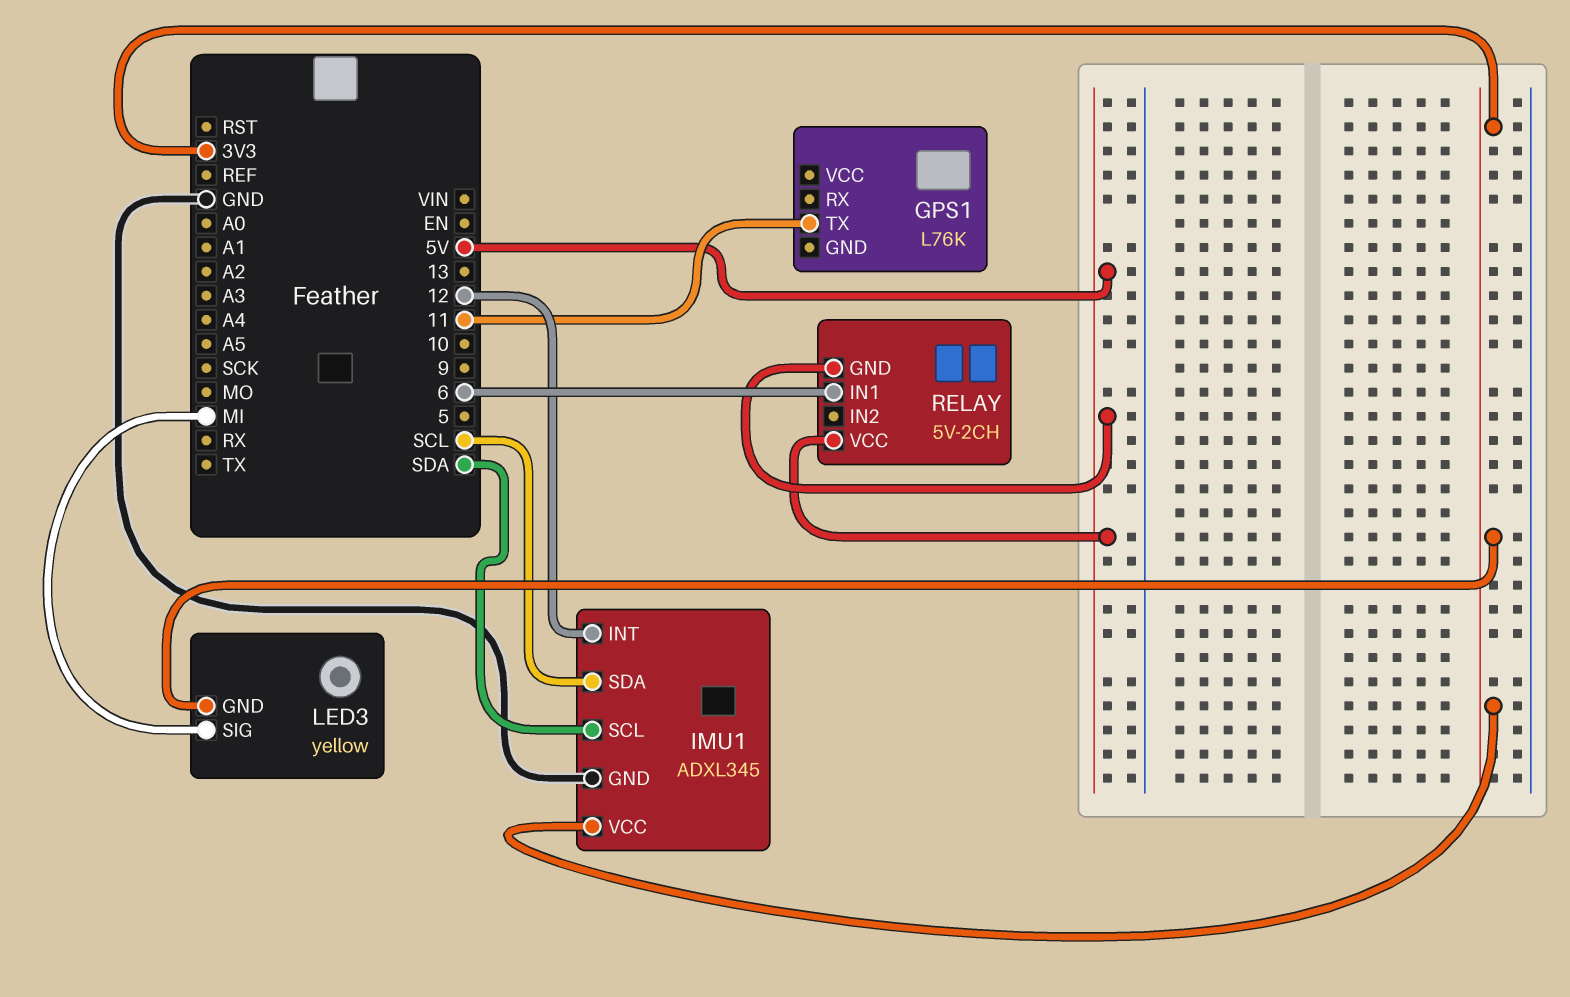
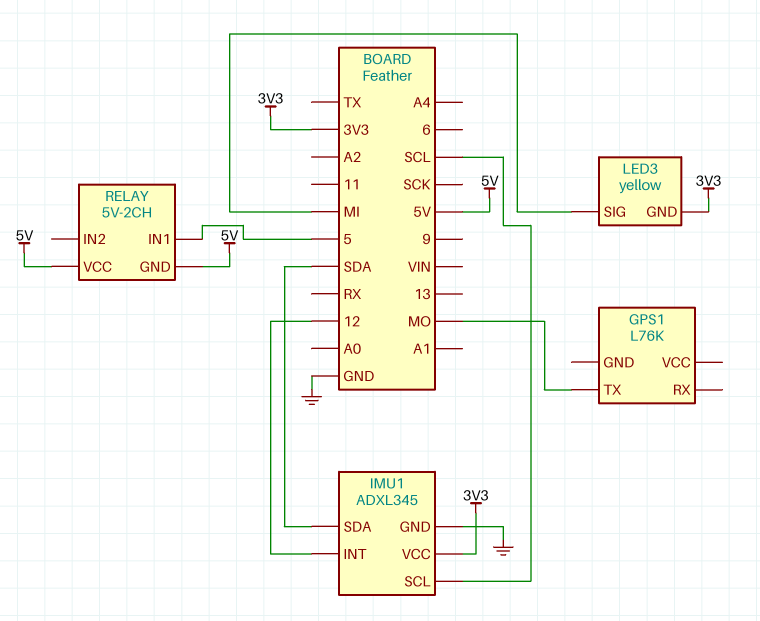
GPS1 pin TX: 11 -> MO
IMU1 pin SCL: SDA -> SCL
IMU1 pin SDA: SCL -> SDA
RELAY pin IN1: 6 -> 5

